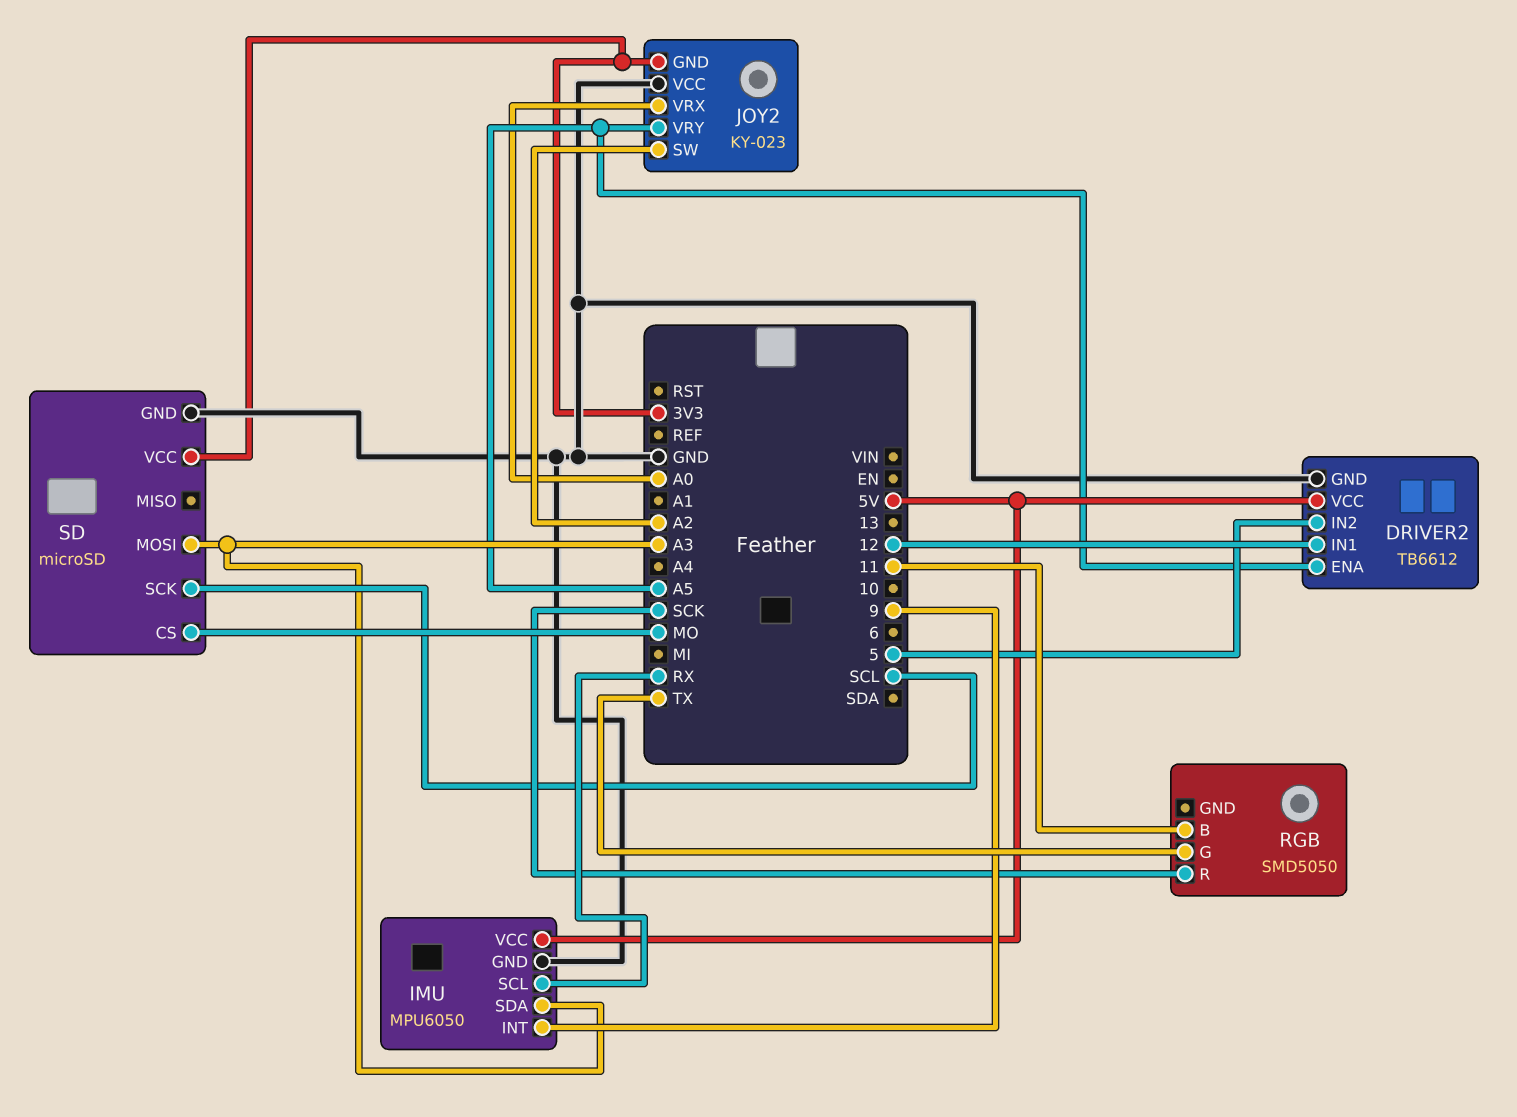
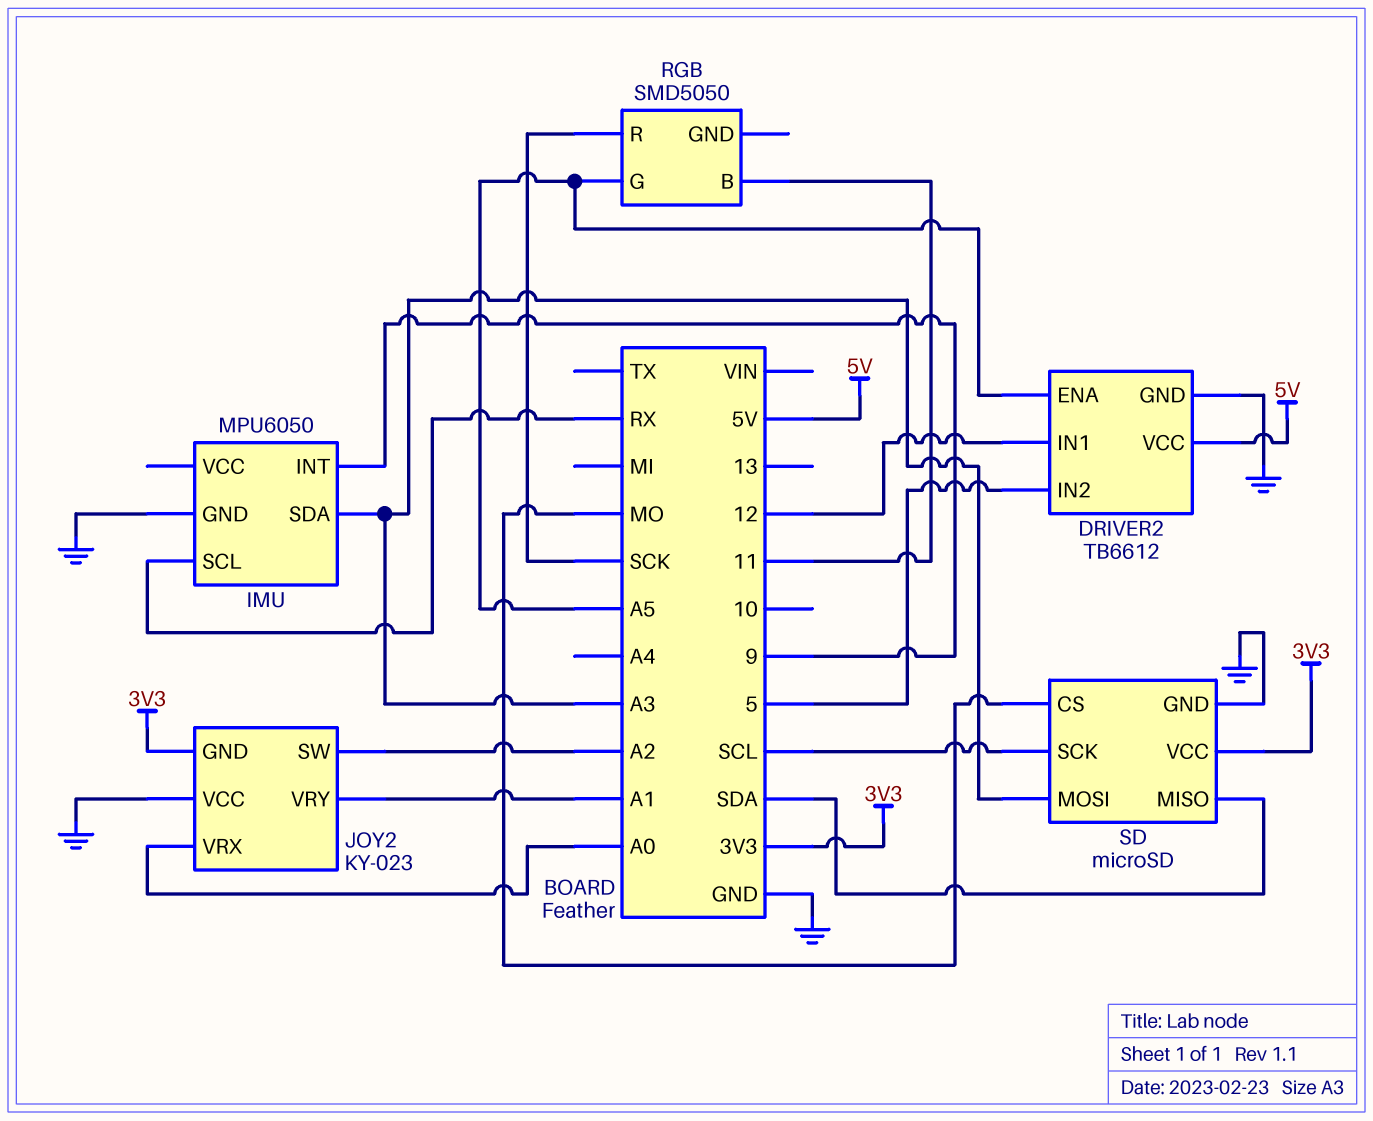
IMU pin VCC: 5V -> none
JOY2 pin VRY: A5 -> A1
RGB pin G: TX -> A5
SD pin MISO: none -> SDA

